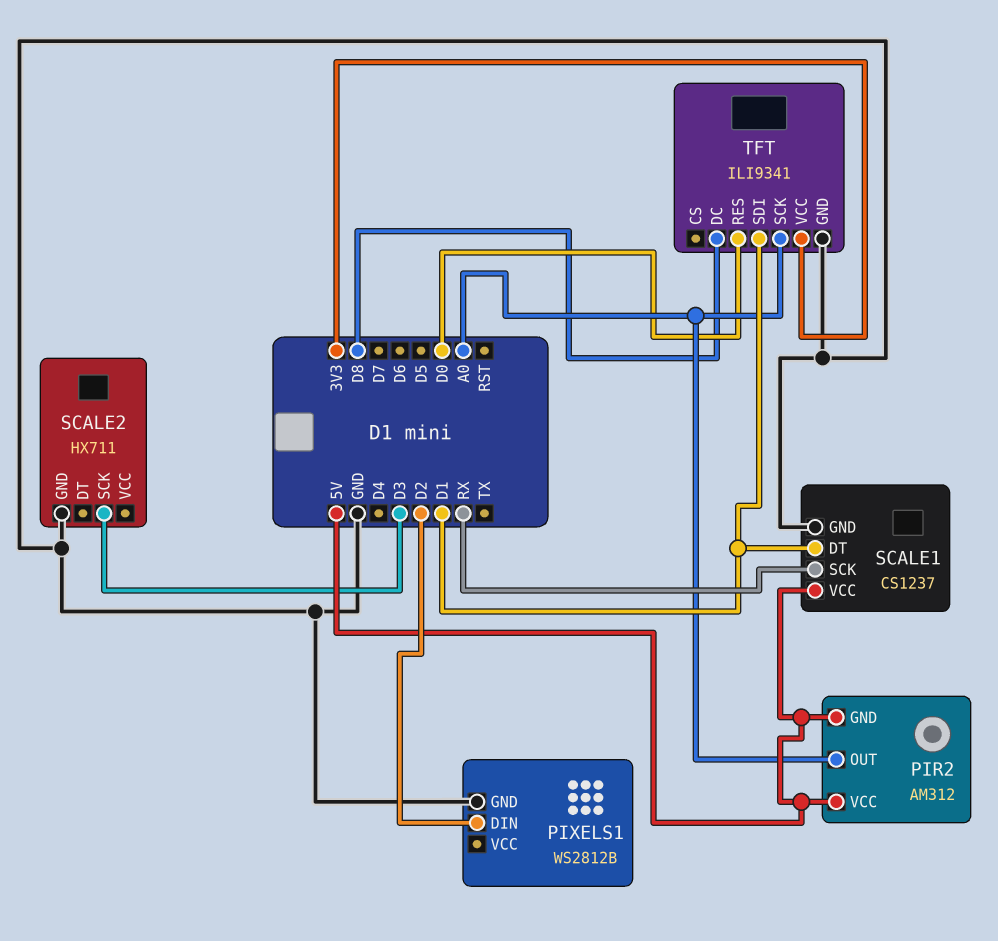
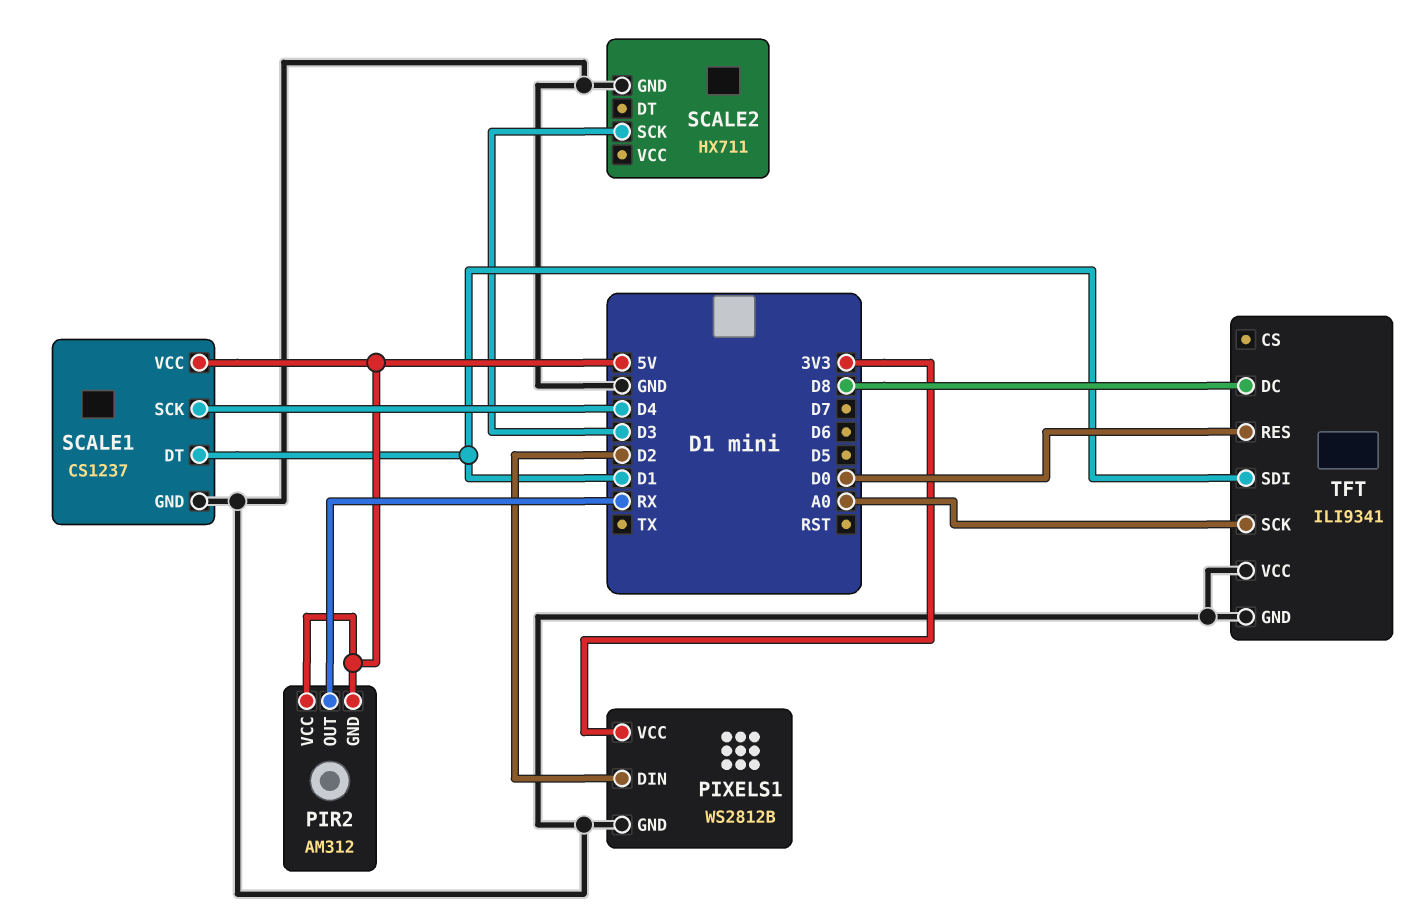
PIR2 pin OUT: A0 -> RX
PIXELS1 pin VCC: none -> 3V3
SCALE1 pin SCK: RX -> D4
TFT pin VCC: 3V3 -> GND

